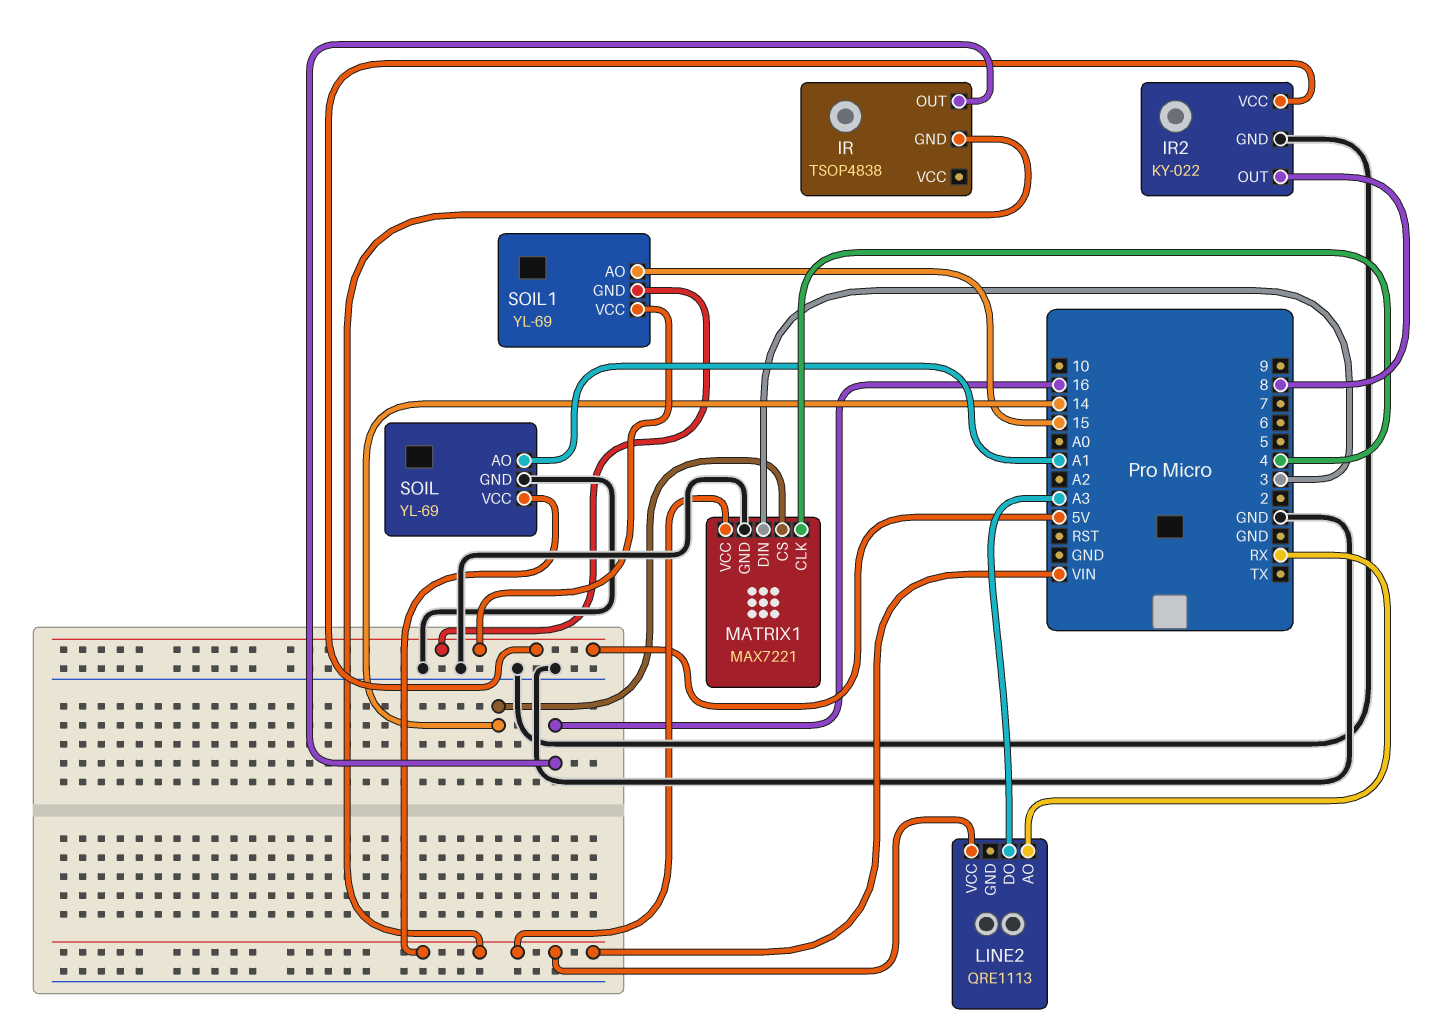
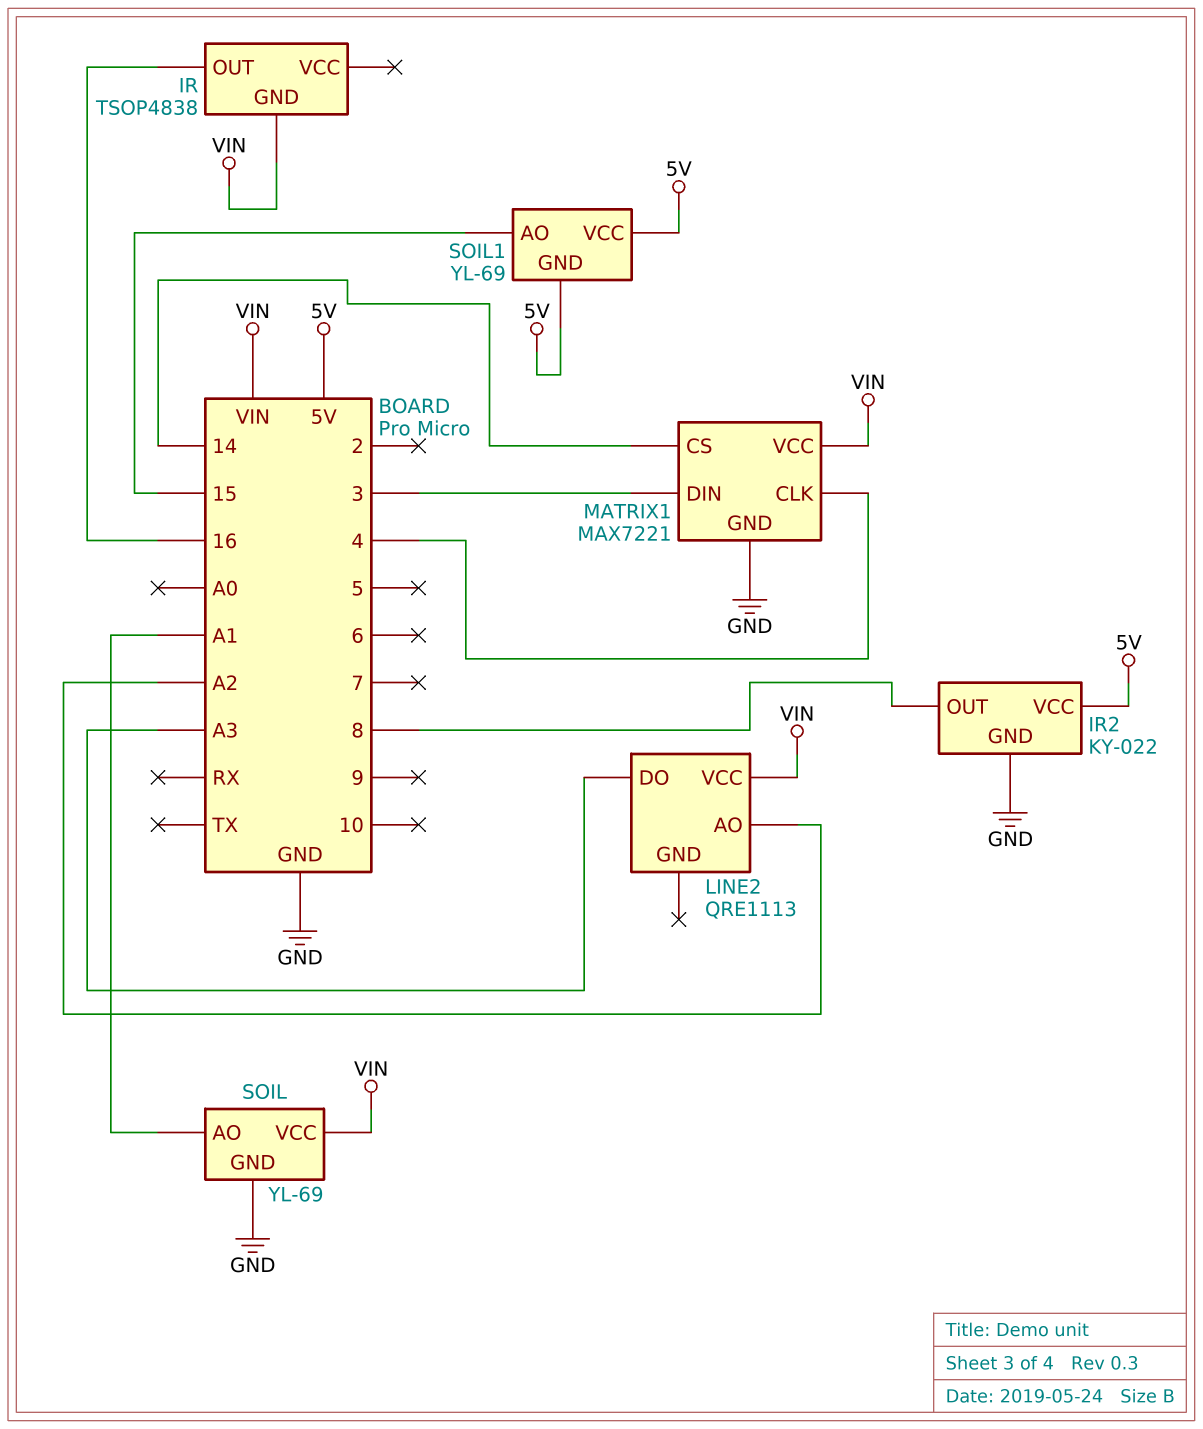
LINE2 pin AO: RX -> A2

